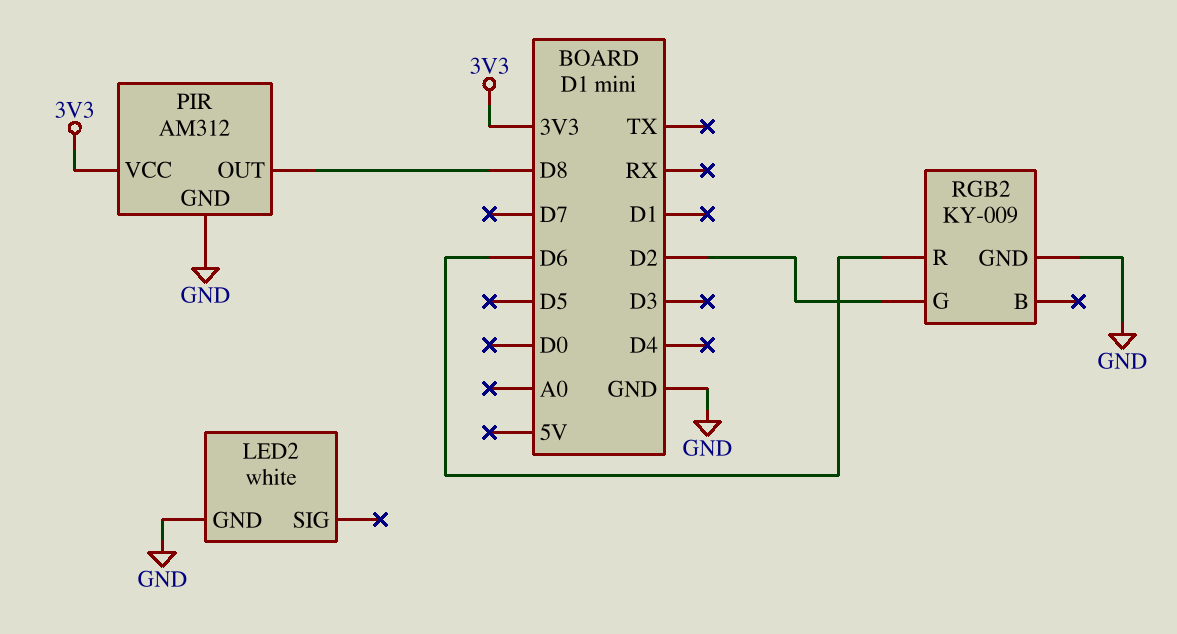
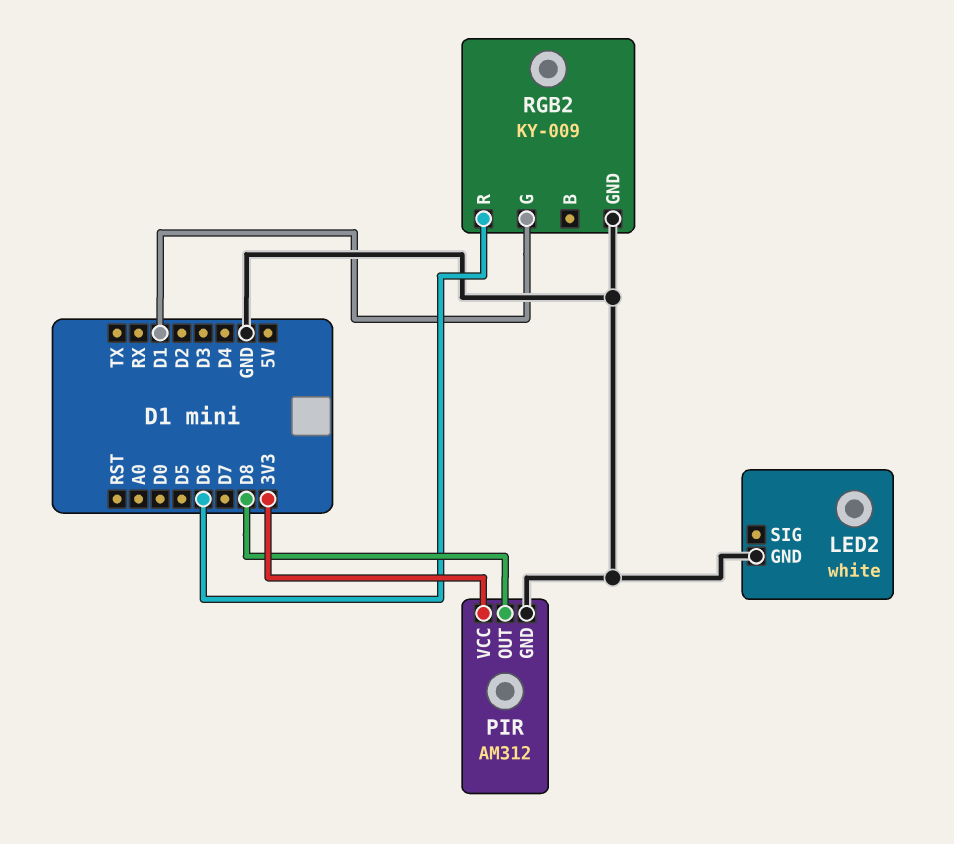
RGB2 pin G: D2 -> D1

